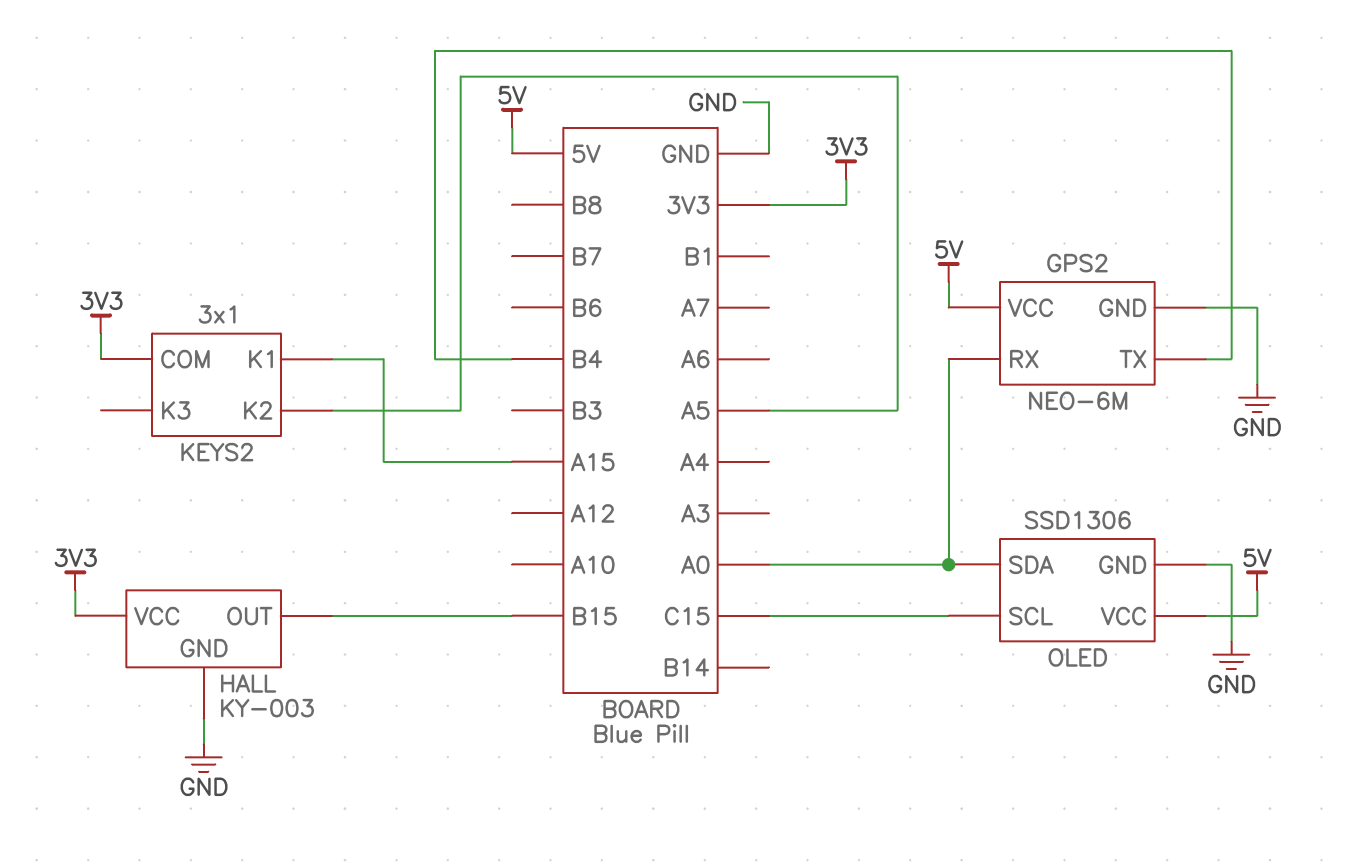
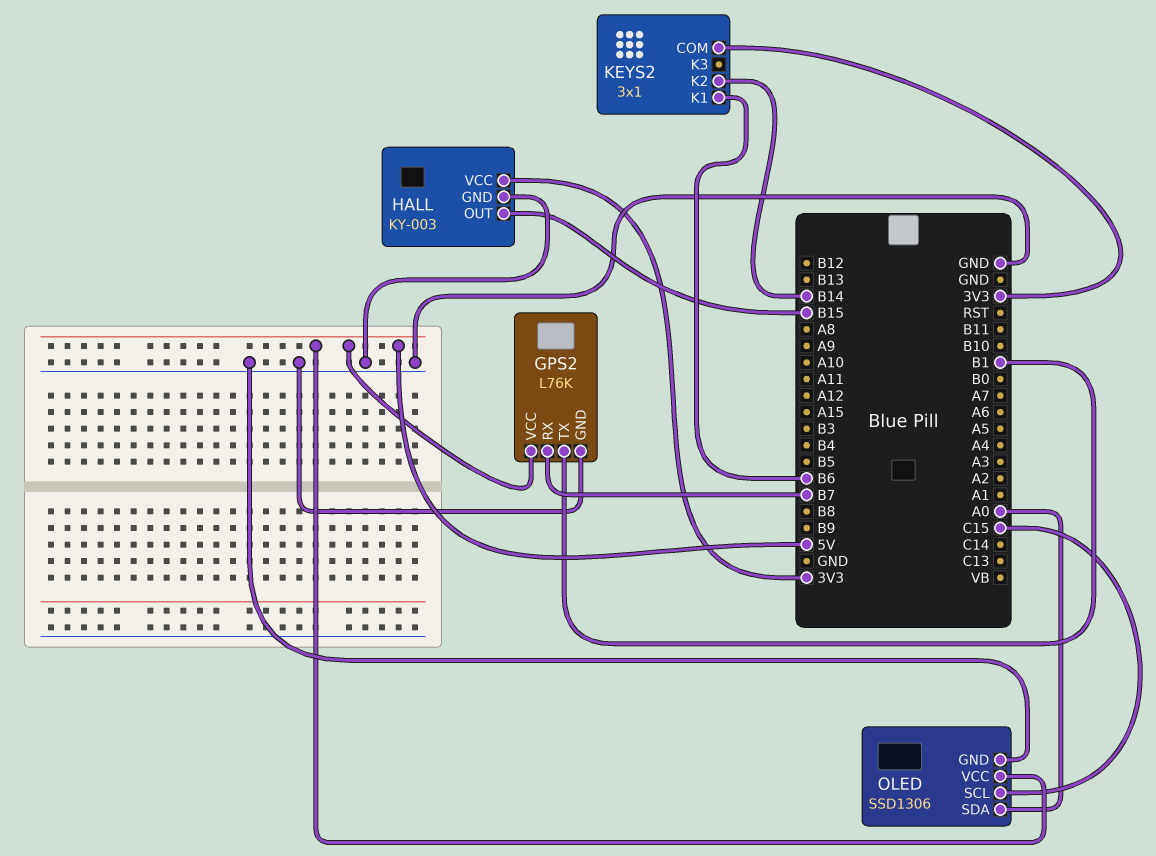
GPS2: NEO-6M -> L76K
GPS2 pin RX: A0 -> B7
GPS2 pin TX: B4 -> B1
KEYS2 pin K1: A15 -> B6
KEYS2 pin K2: A5 -> B14

